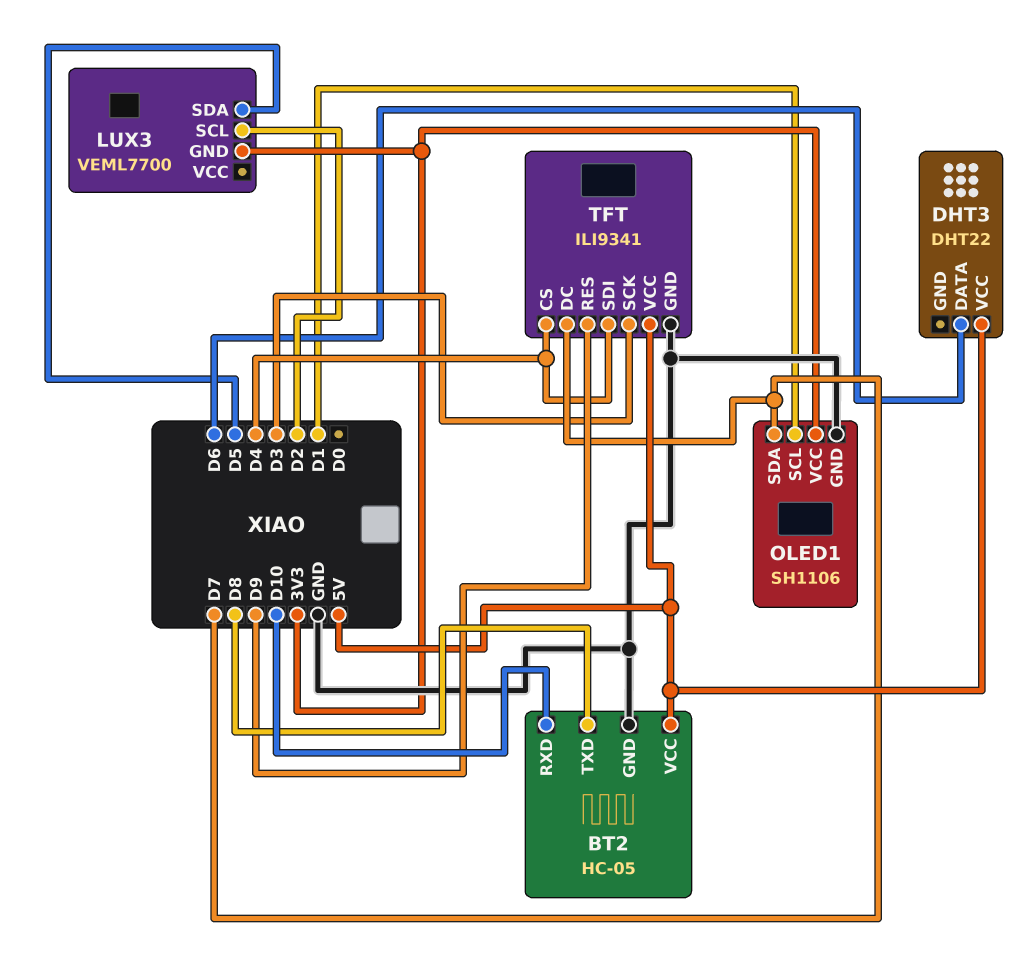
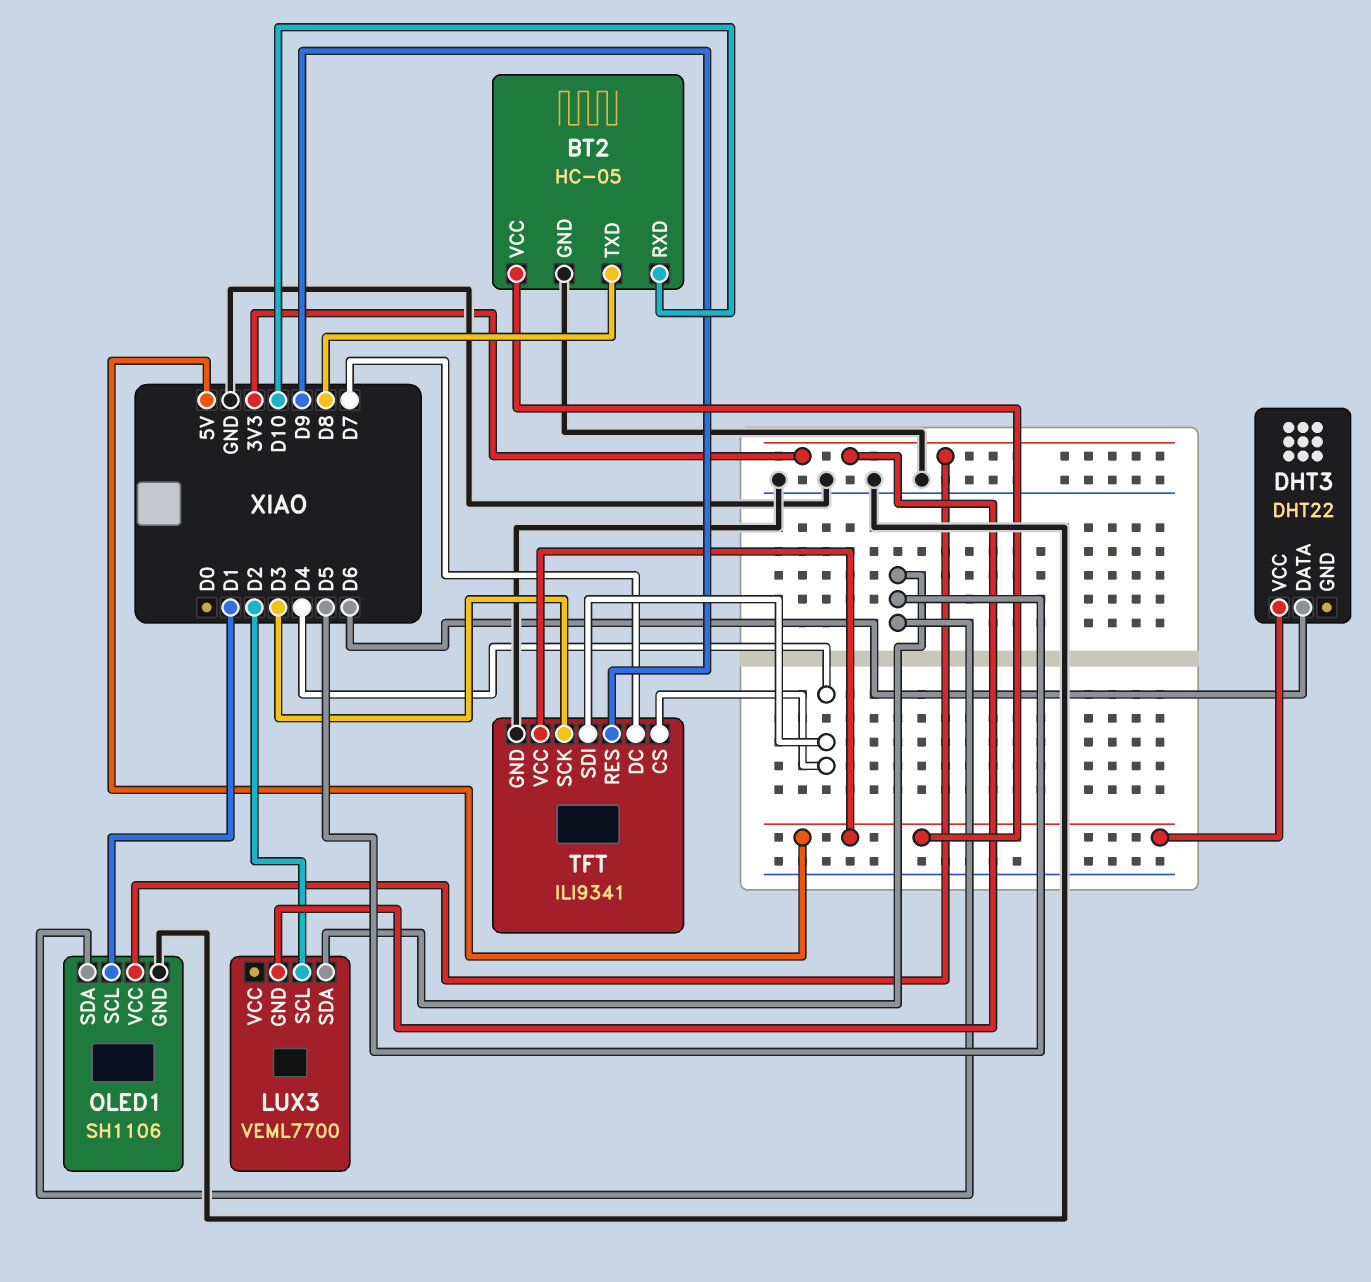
OLED1 pin SDA: D7 -> D5

